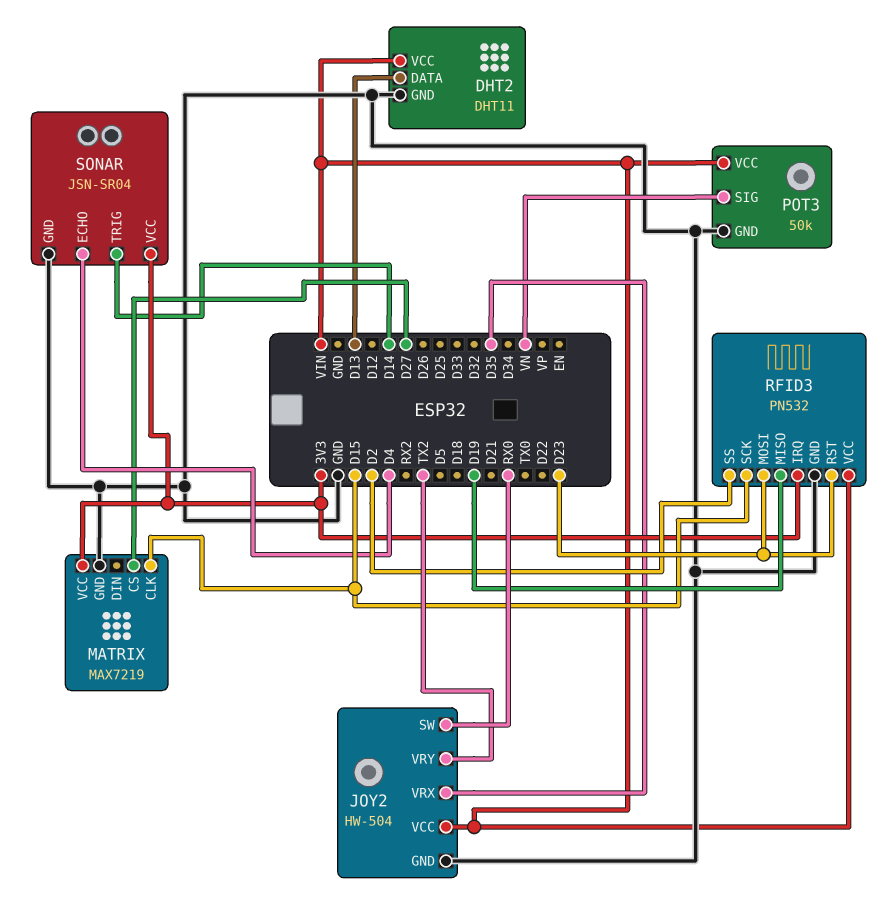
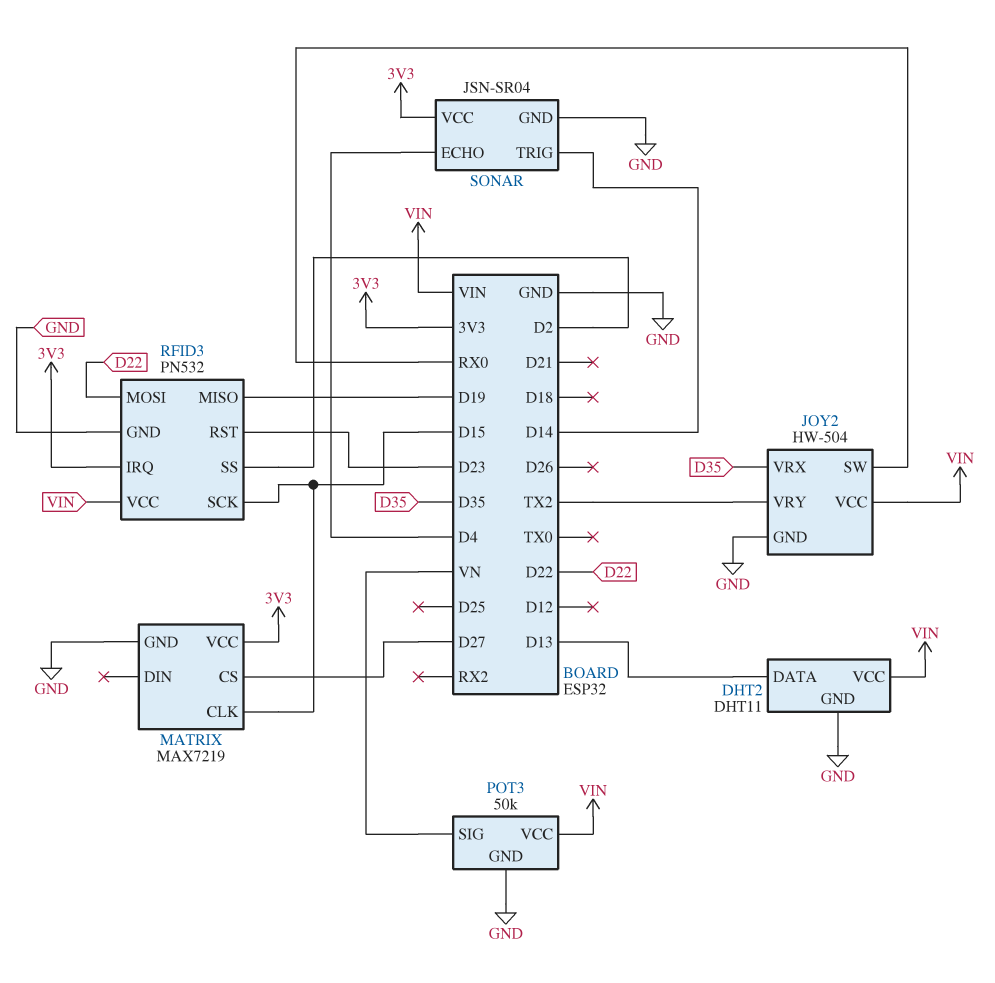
RFID3 pin MOSI: D23 -> D22

